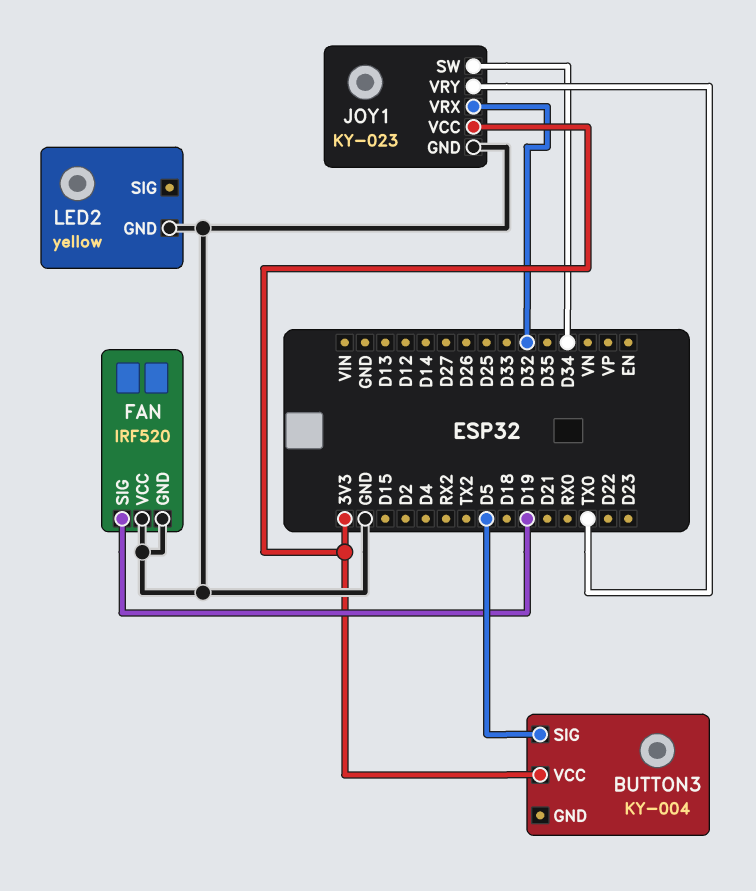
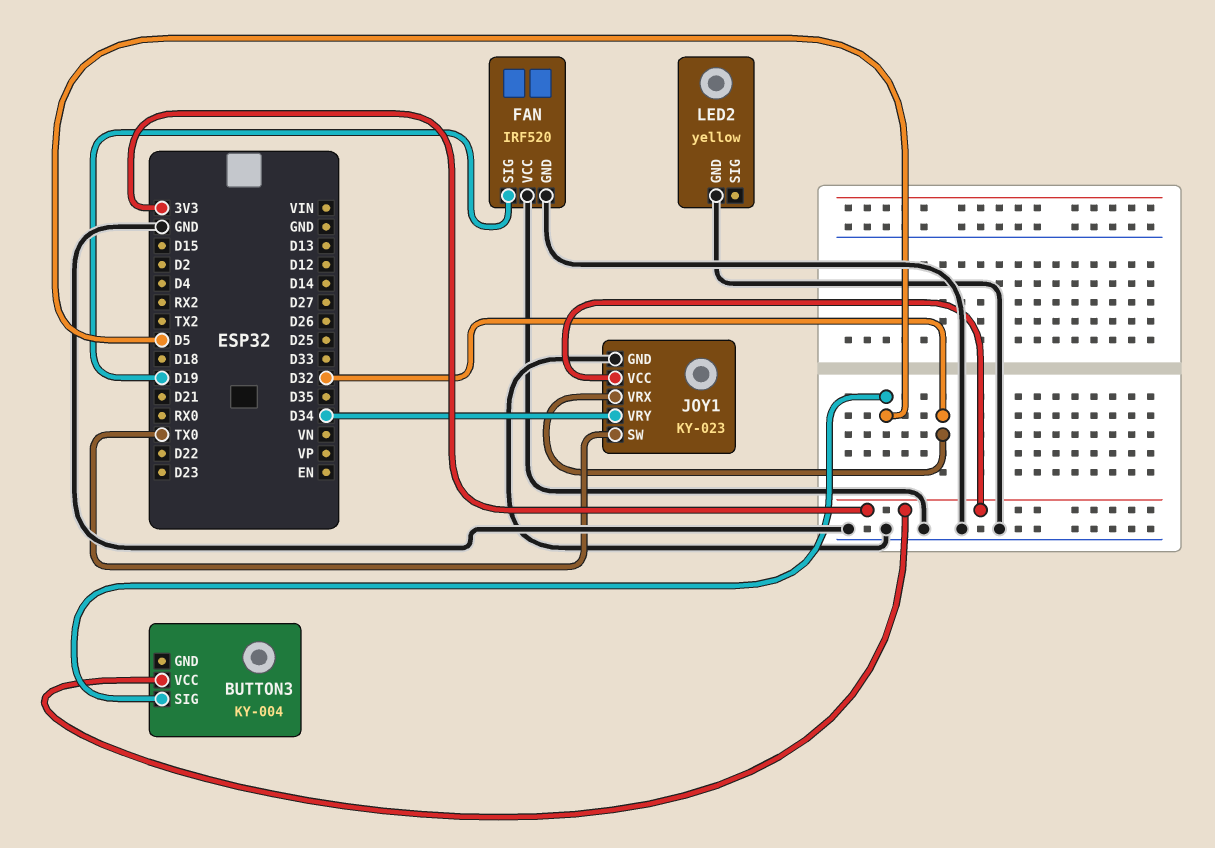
JOY1 pin SW: D34 -> TX0
JOY1 pin VRY: TX0 -> D34

